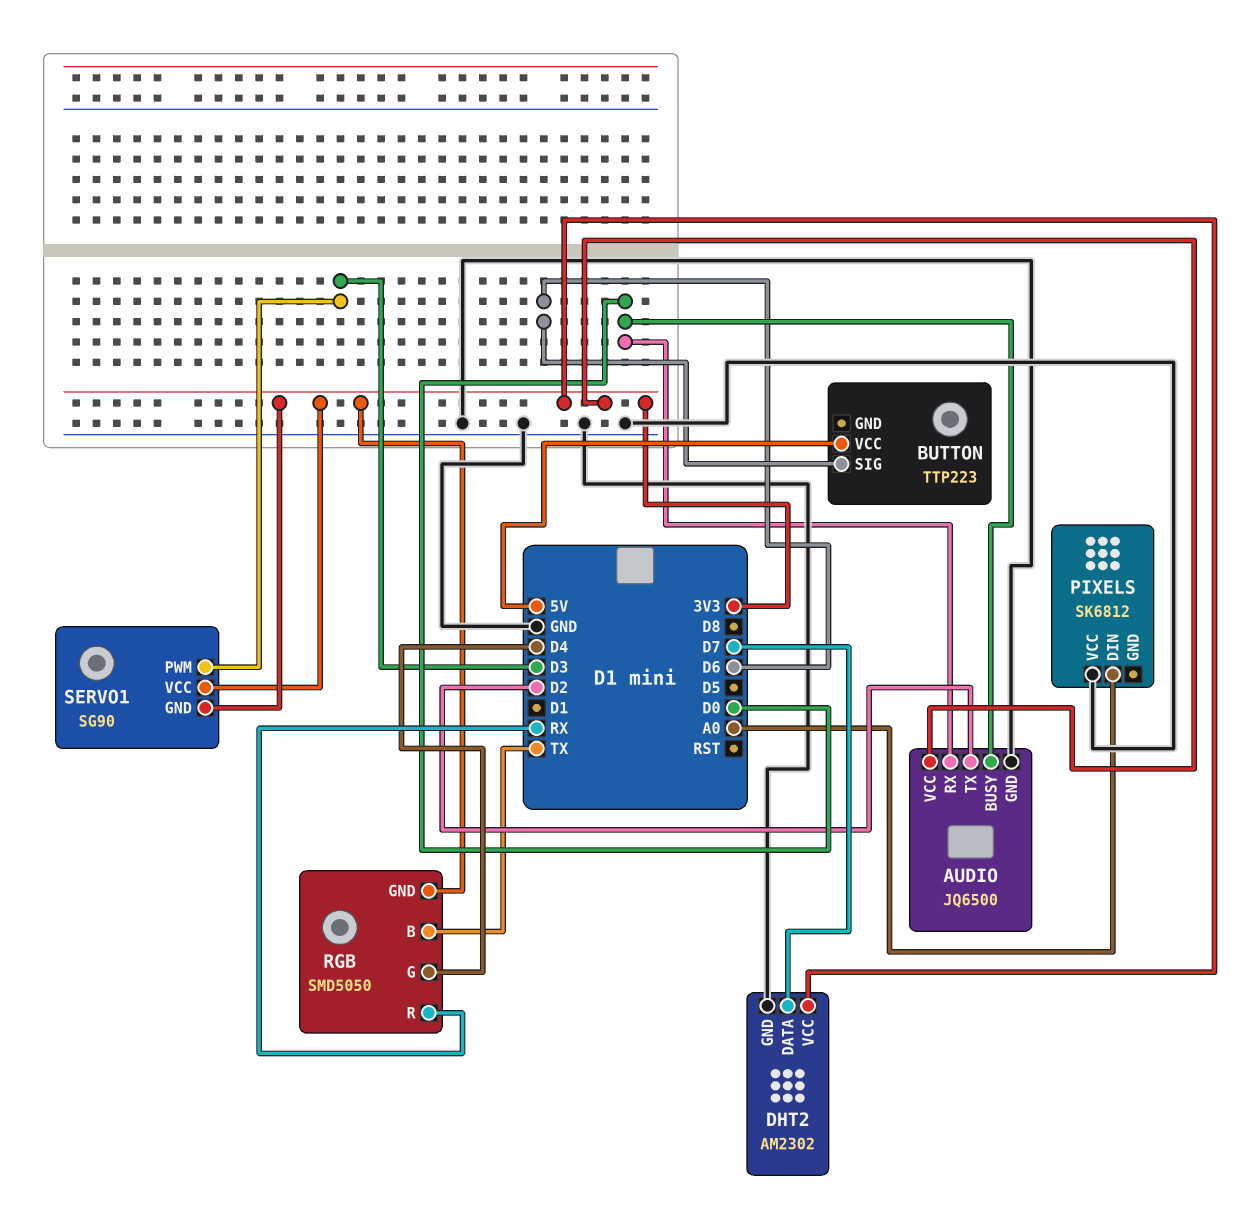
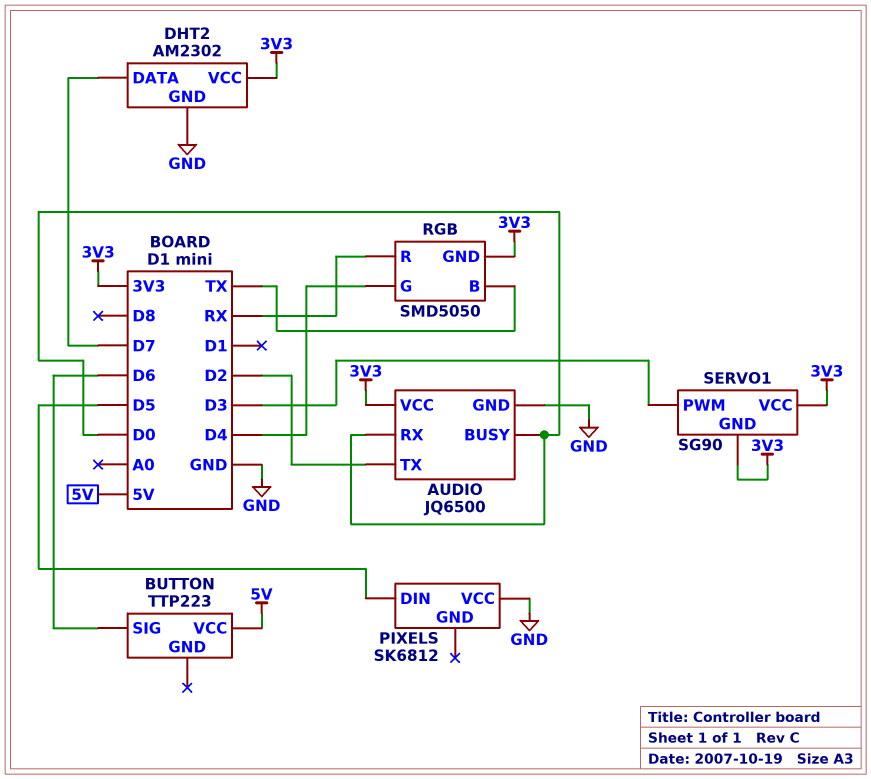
PIXELS pin DIN: A0 -> D5

